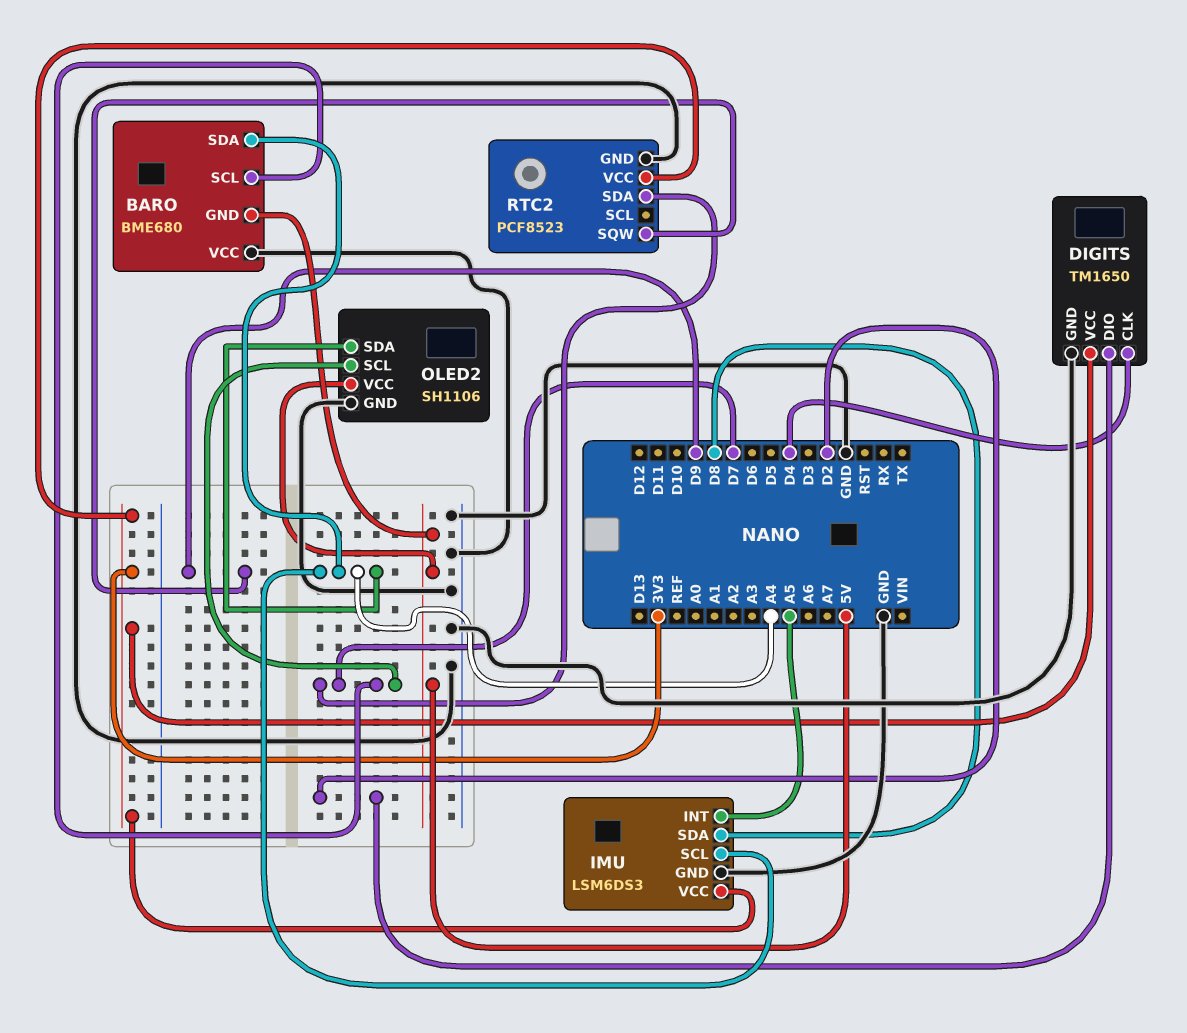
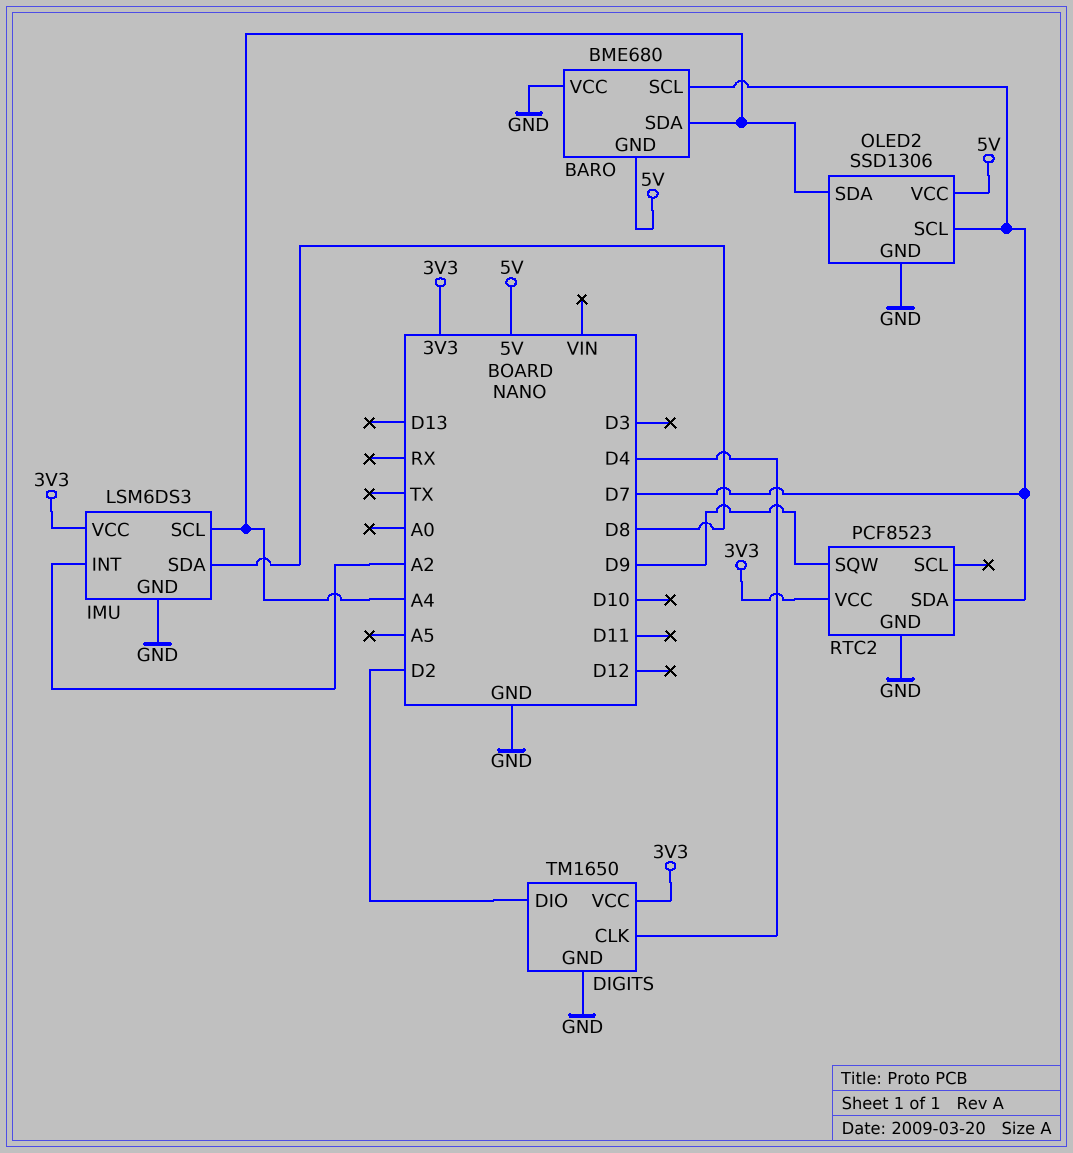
IMU pin INT: A5 -> A2
OLED2: SH1106 -> SSD1306

